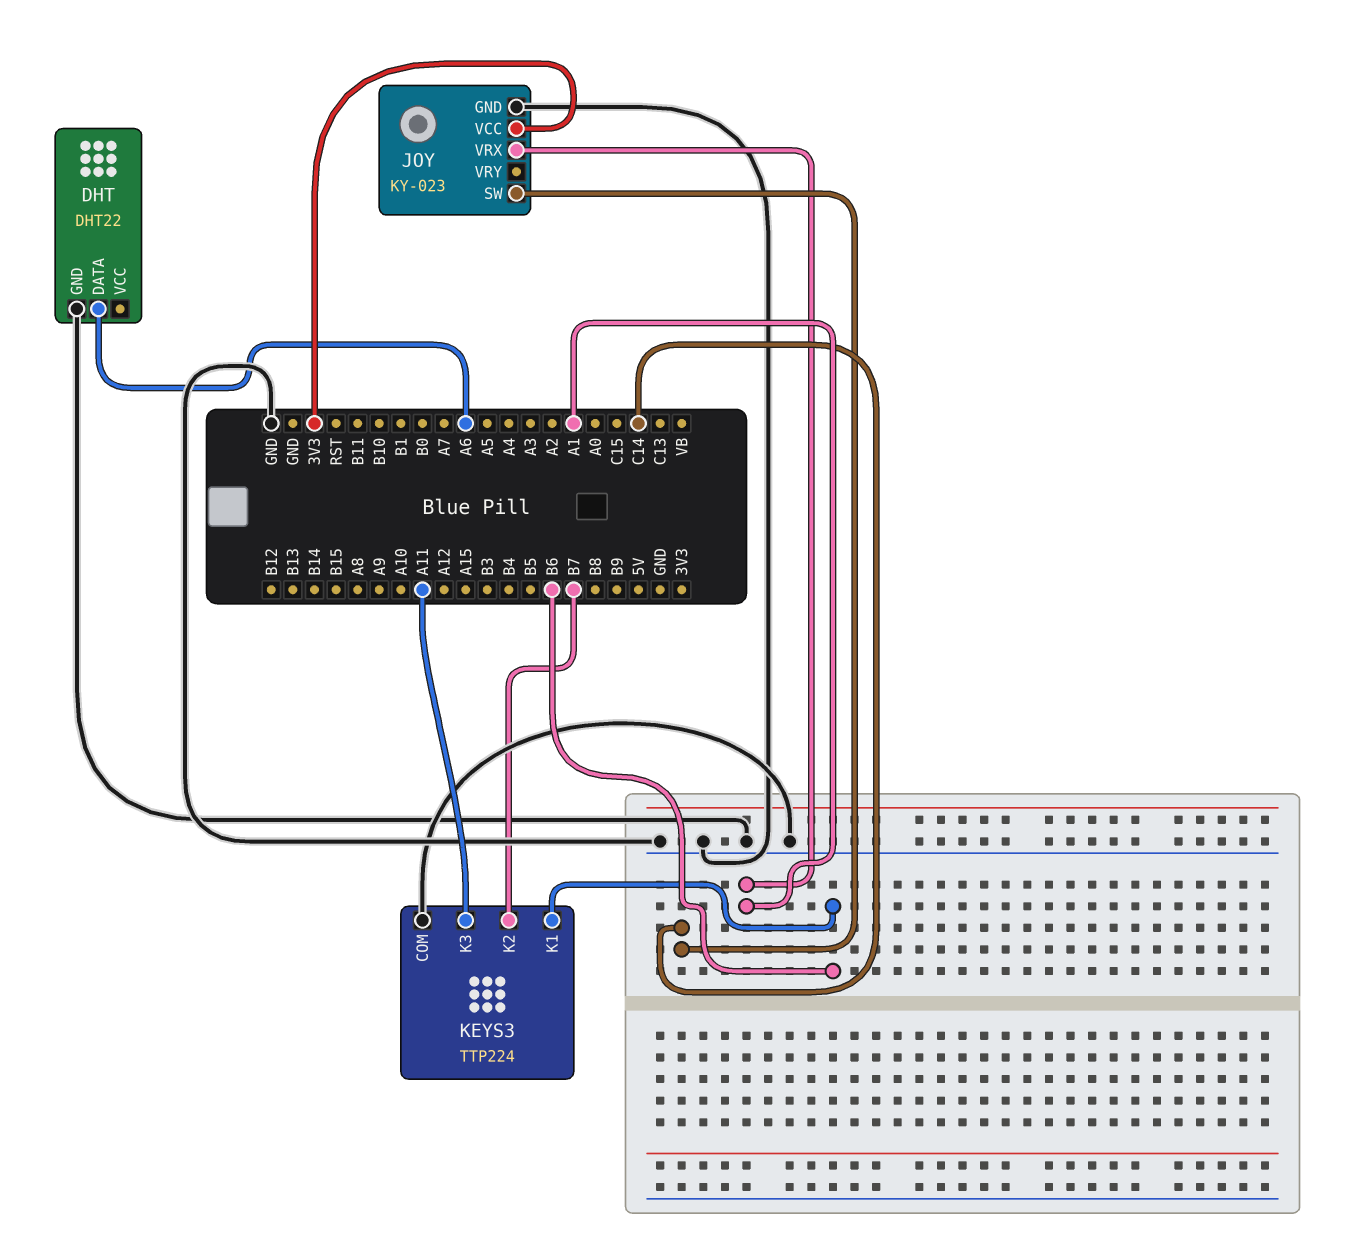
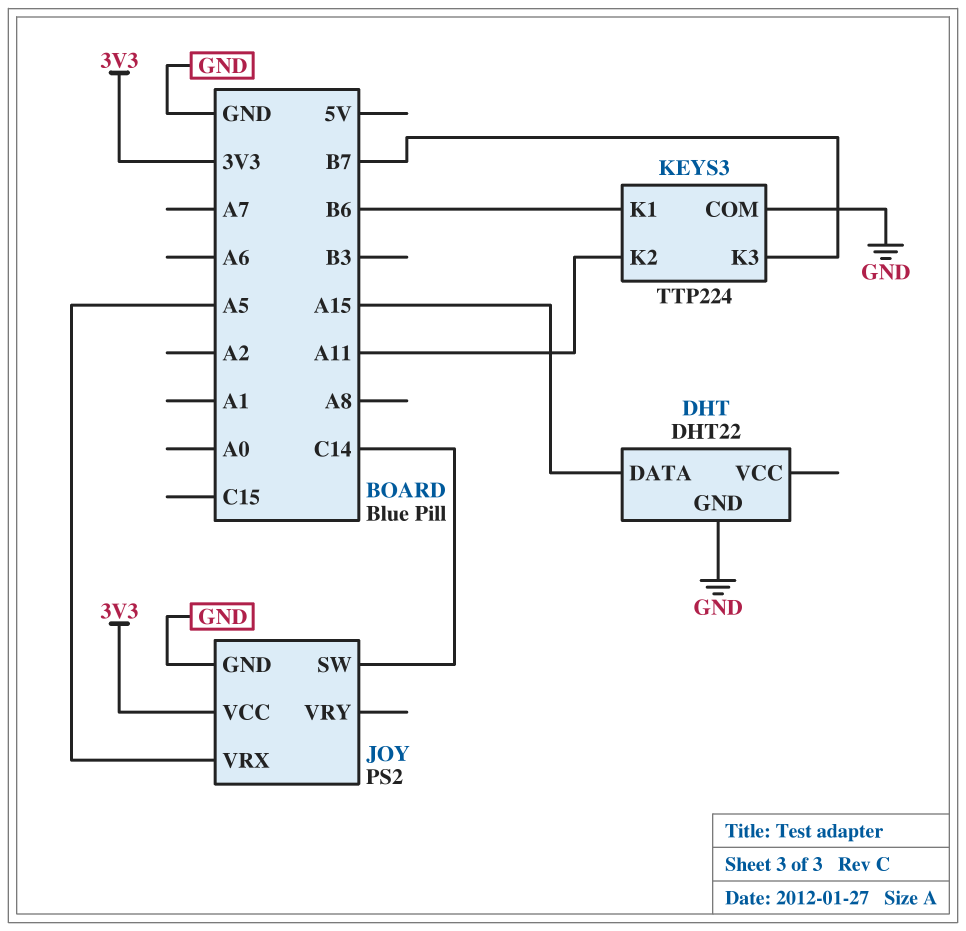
DHT pin DATA: A6 -> A15
JOY: KY-023 -> PS2
JOY pin VRX: A1 -> A5
KEYS3 pin K2: B7 -> A11
KEYS3 pin K3: A11 -> B7

